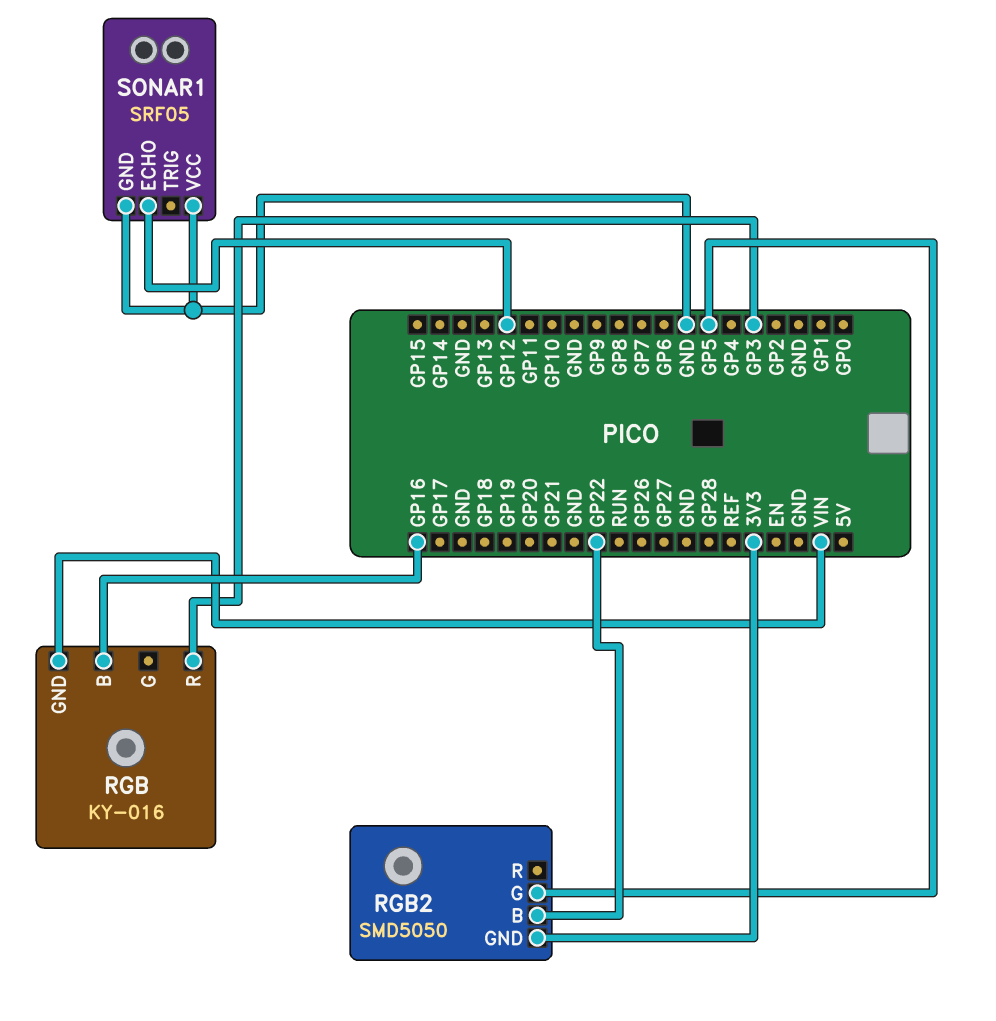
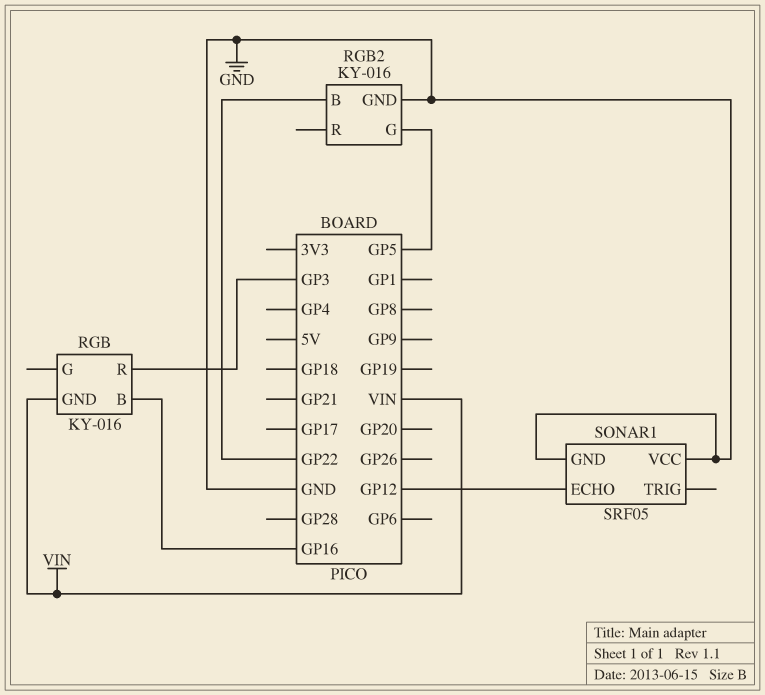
RGB2: SMD5050 -> KY-016
RGB2 pin GND: 3V3 -> GND

